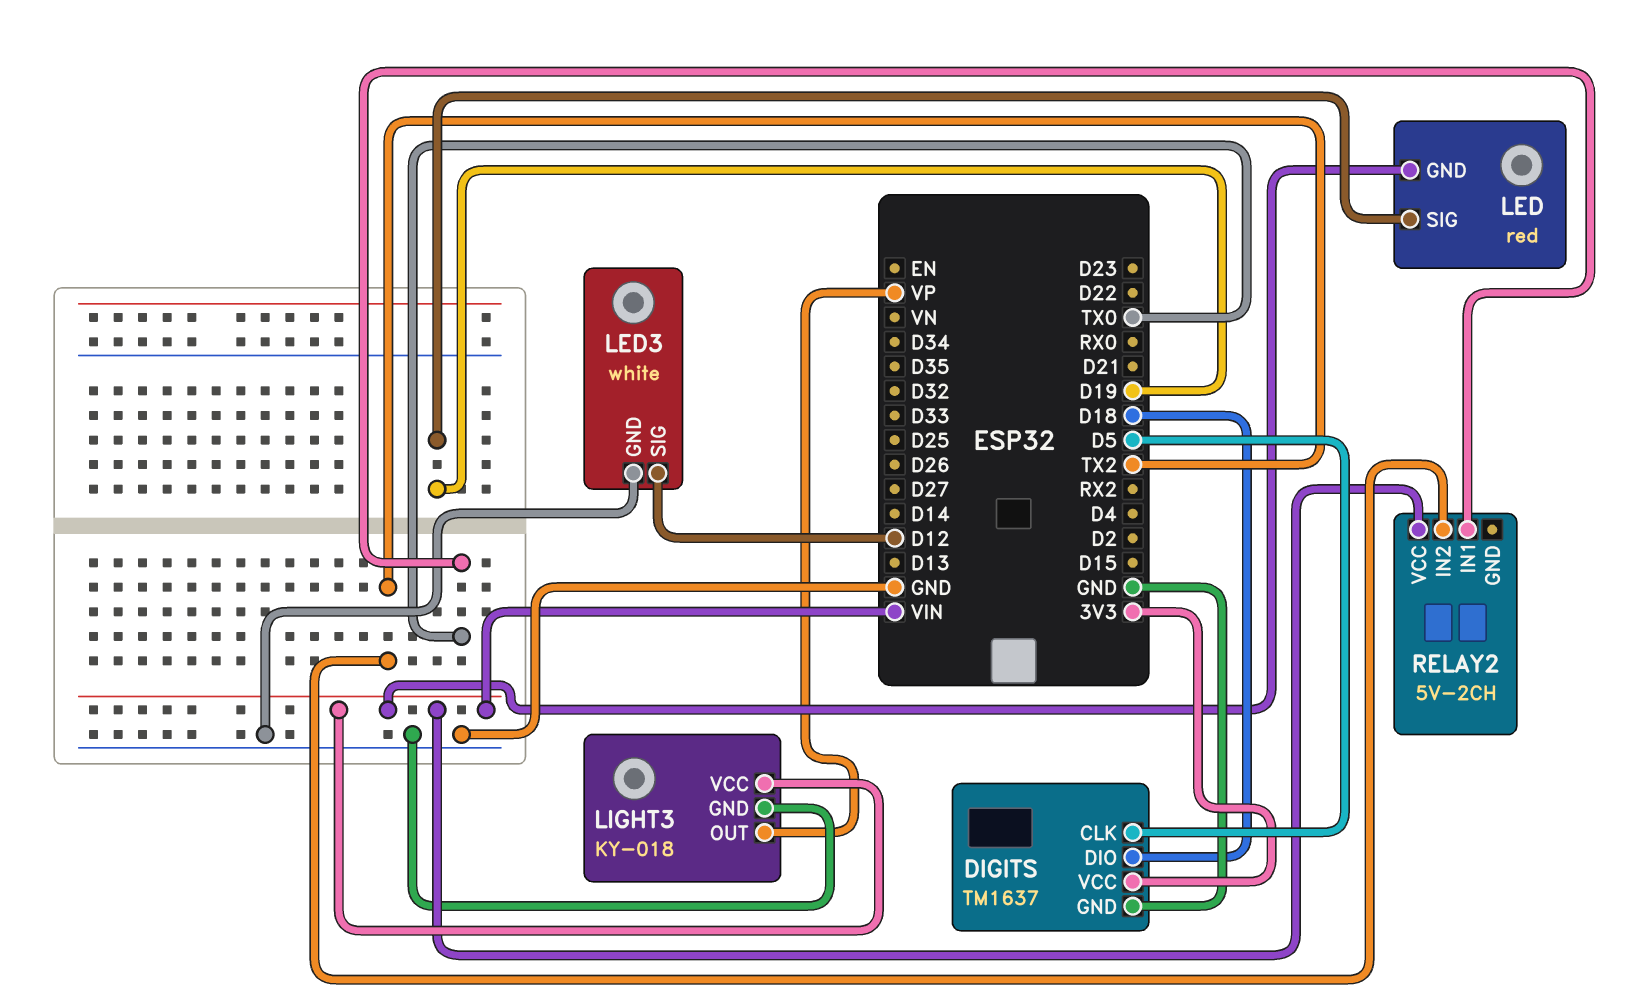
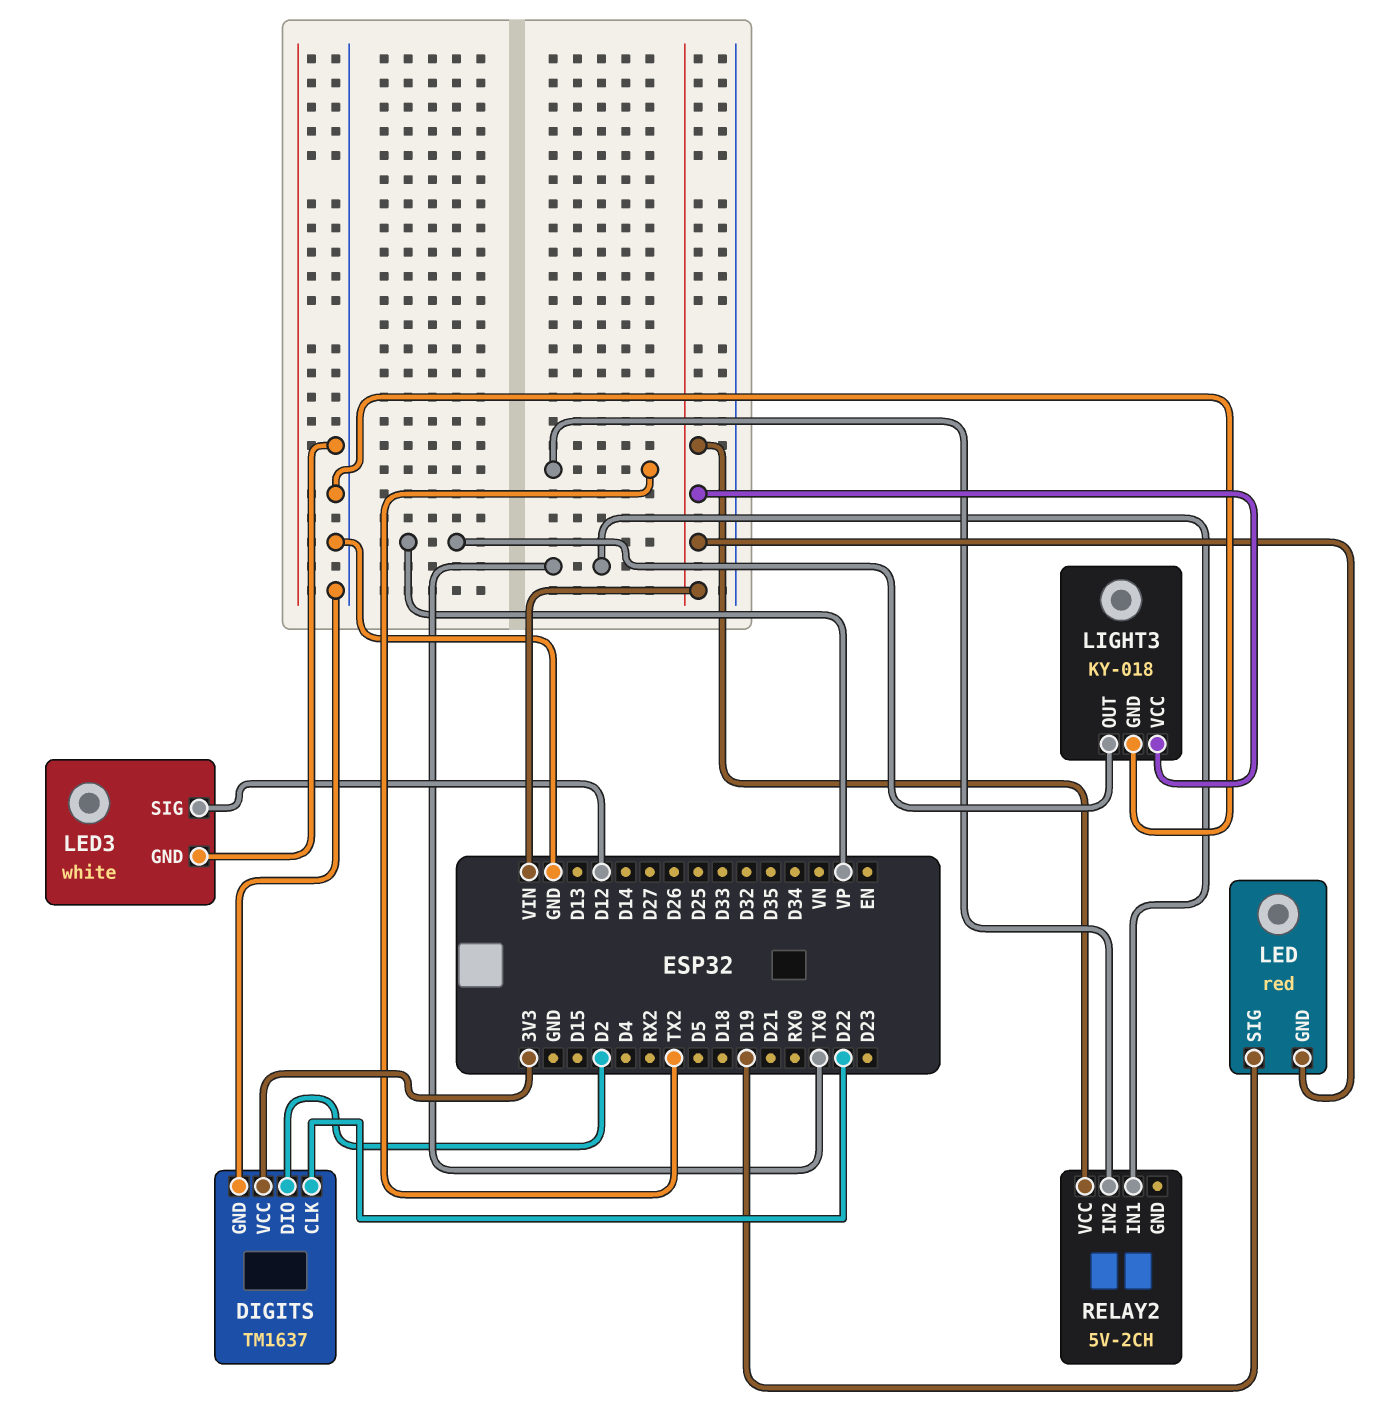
DIGITS pin CLK: D5 -> D22
DIGITS pin DIO: D18 -> D2

